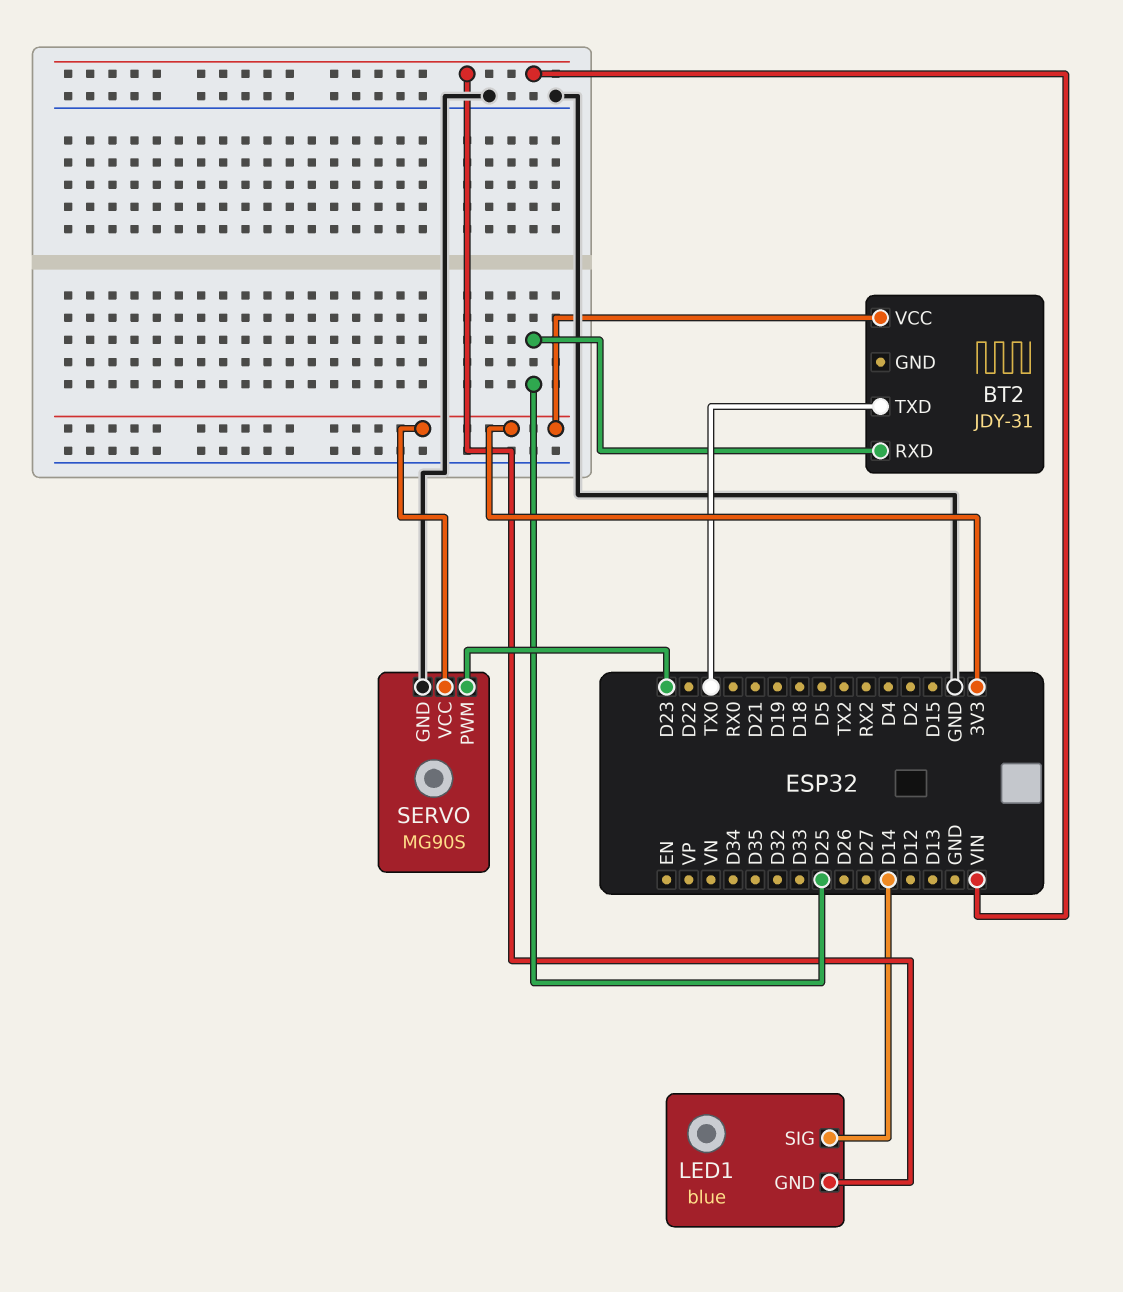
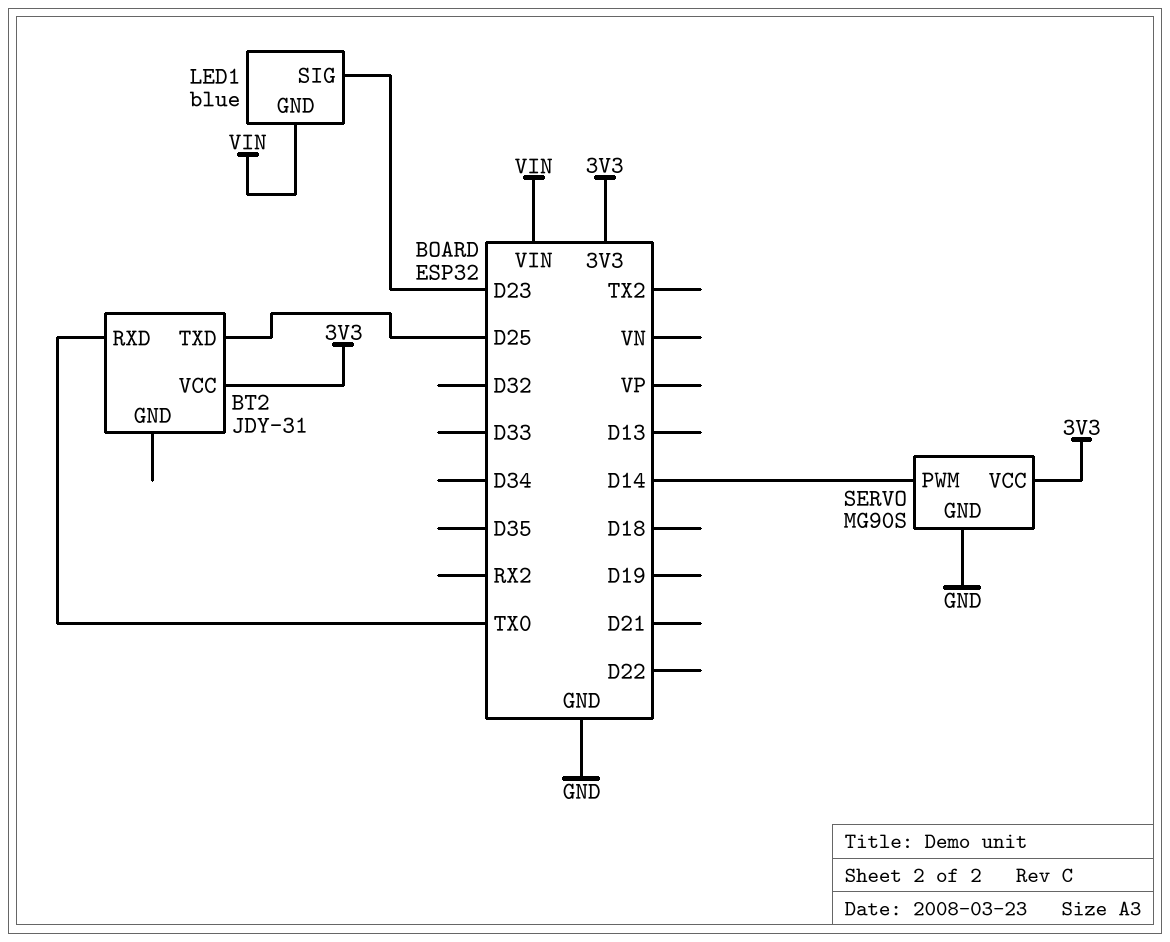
BT2 pin RXD: D25 -> TX0
BT2 pin TXD: TX0 -> D25
LED1 pin SIG: D14 -> D23
SERVO pin PWM: D23 -> D14

